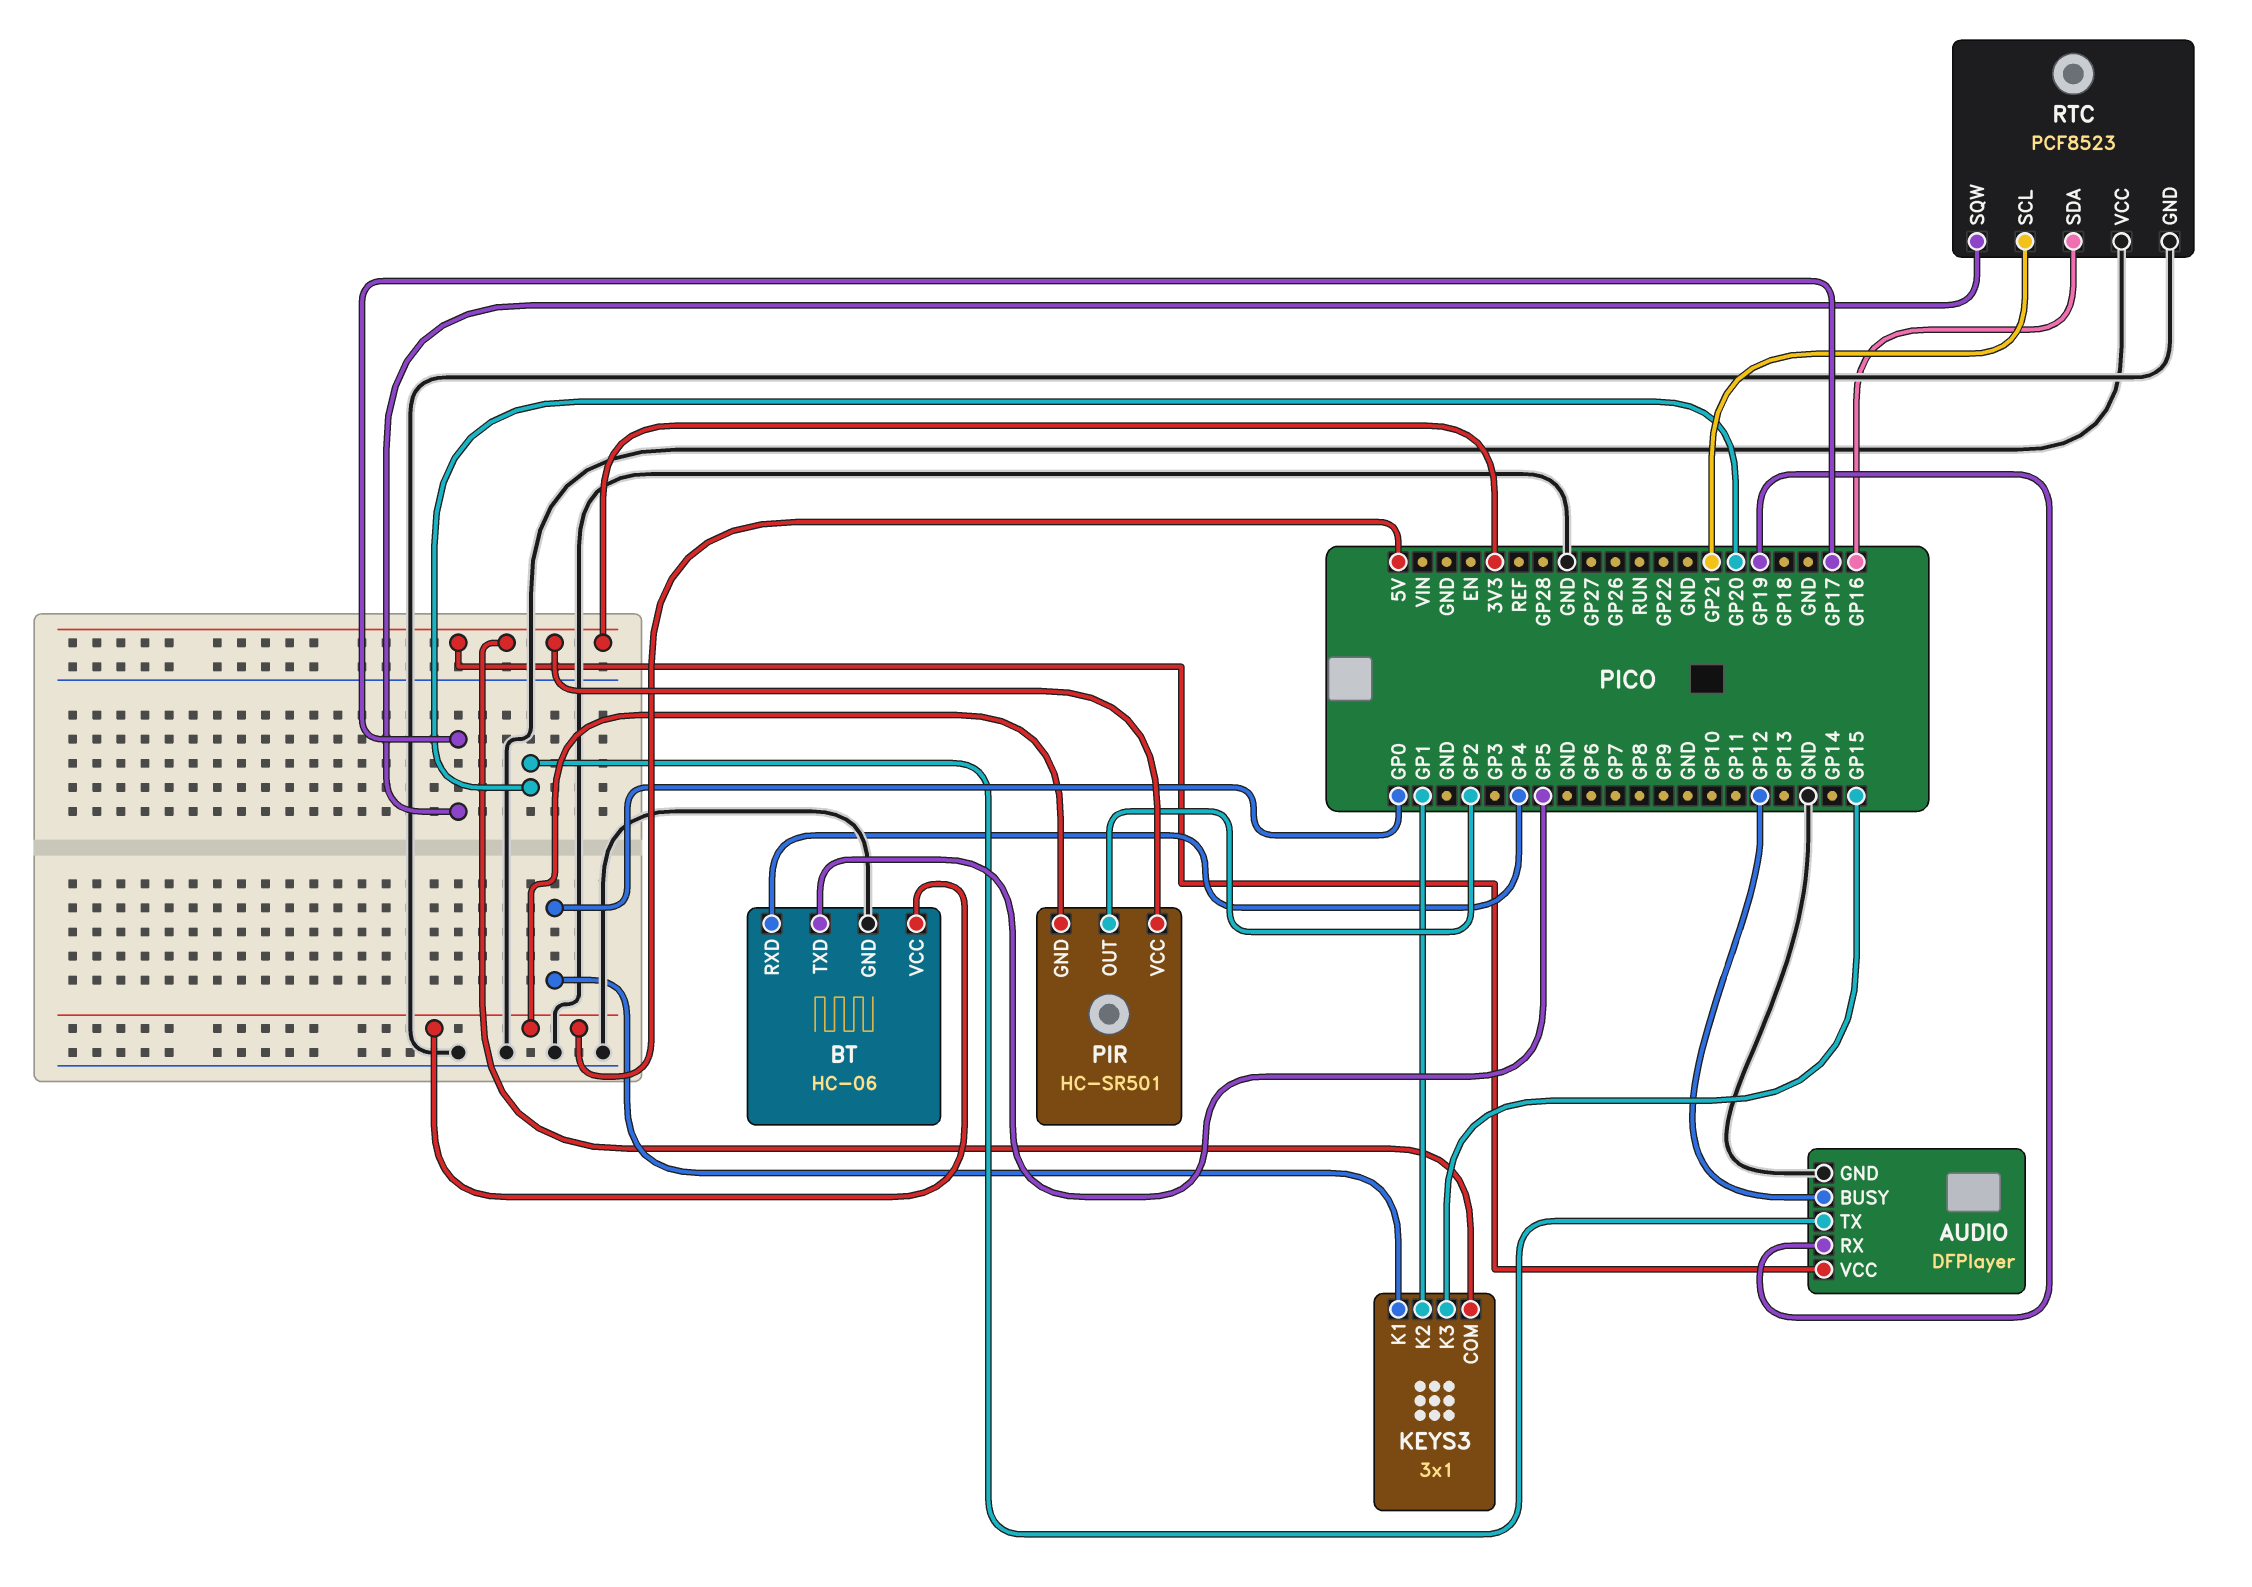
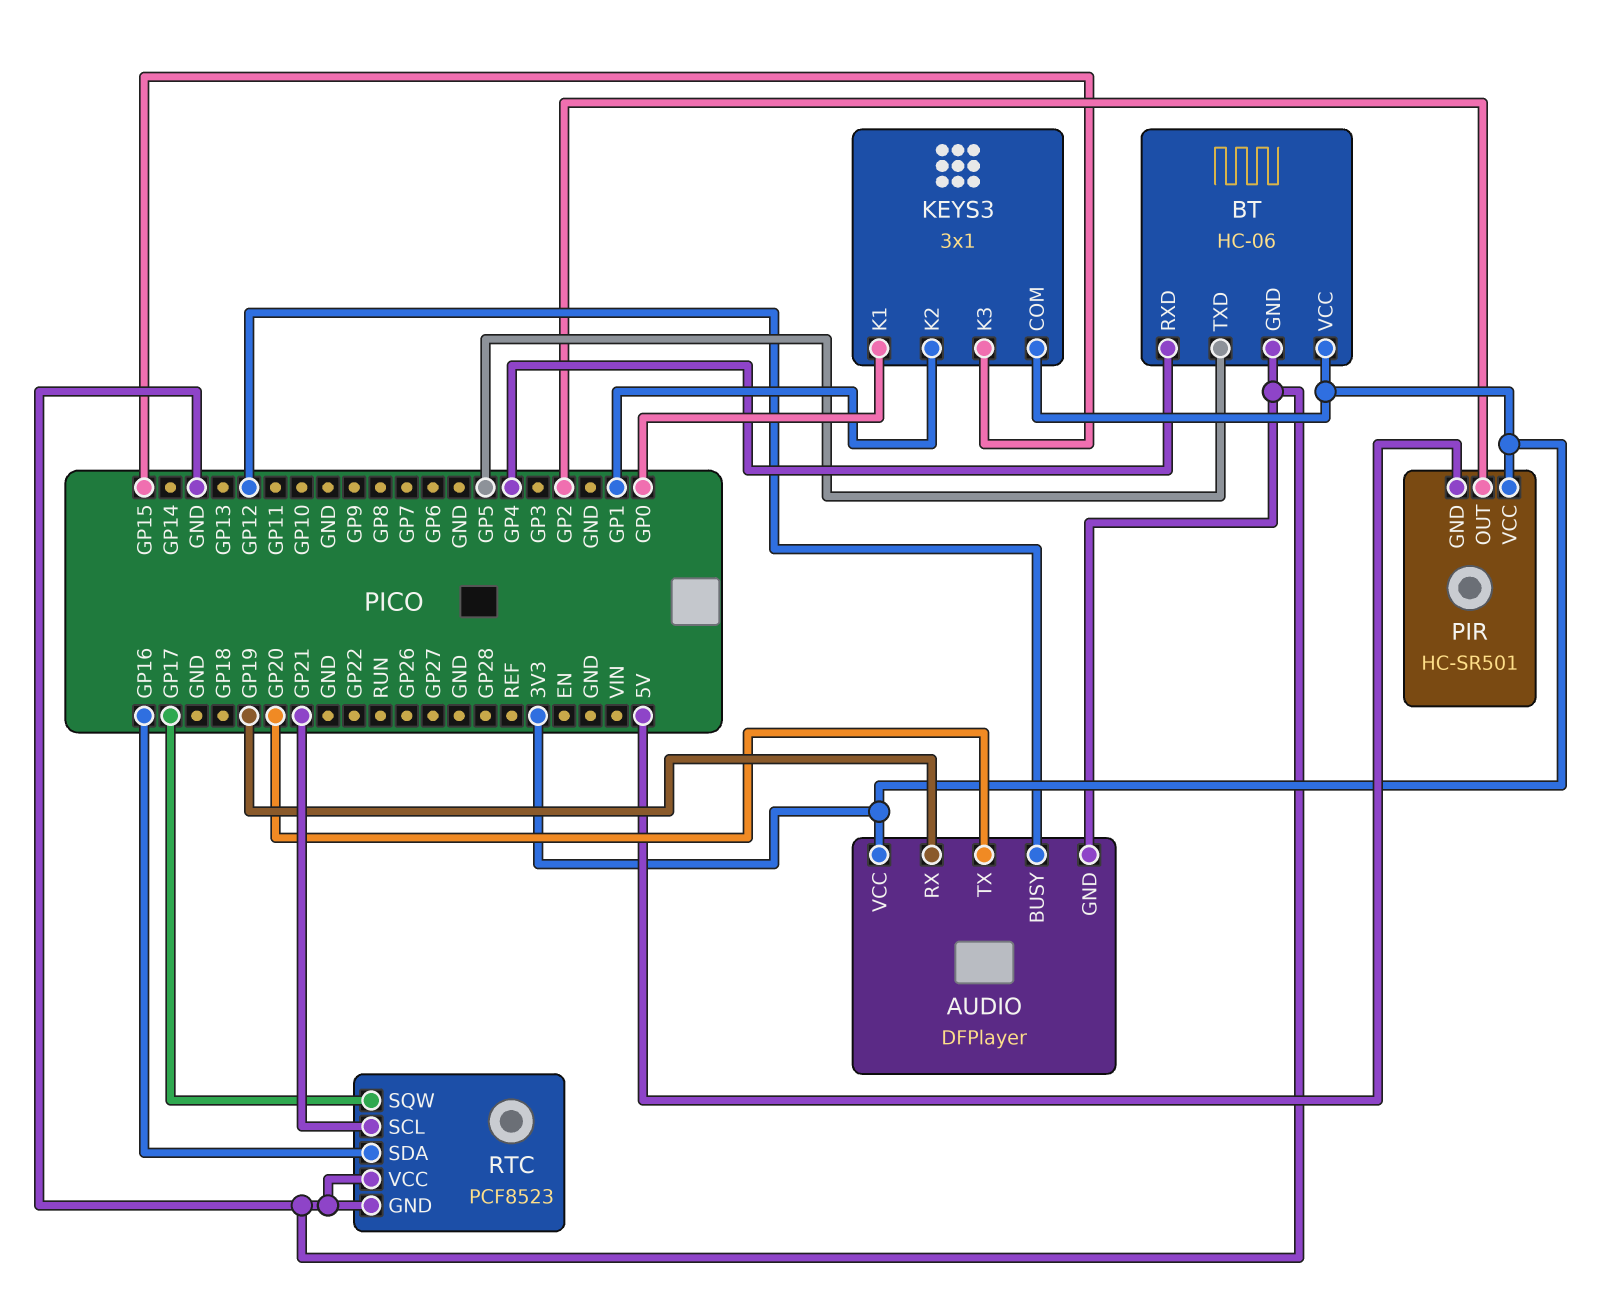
BT pin VCC: 5V -> 3V3

